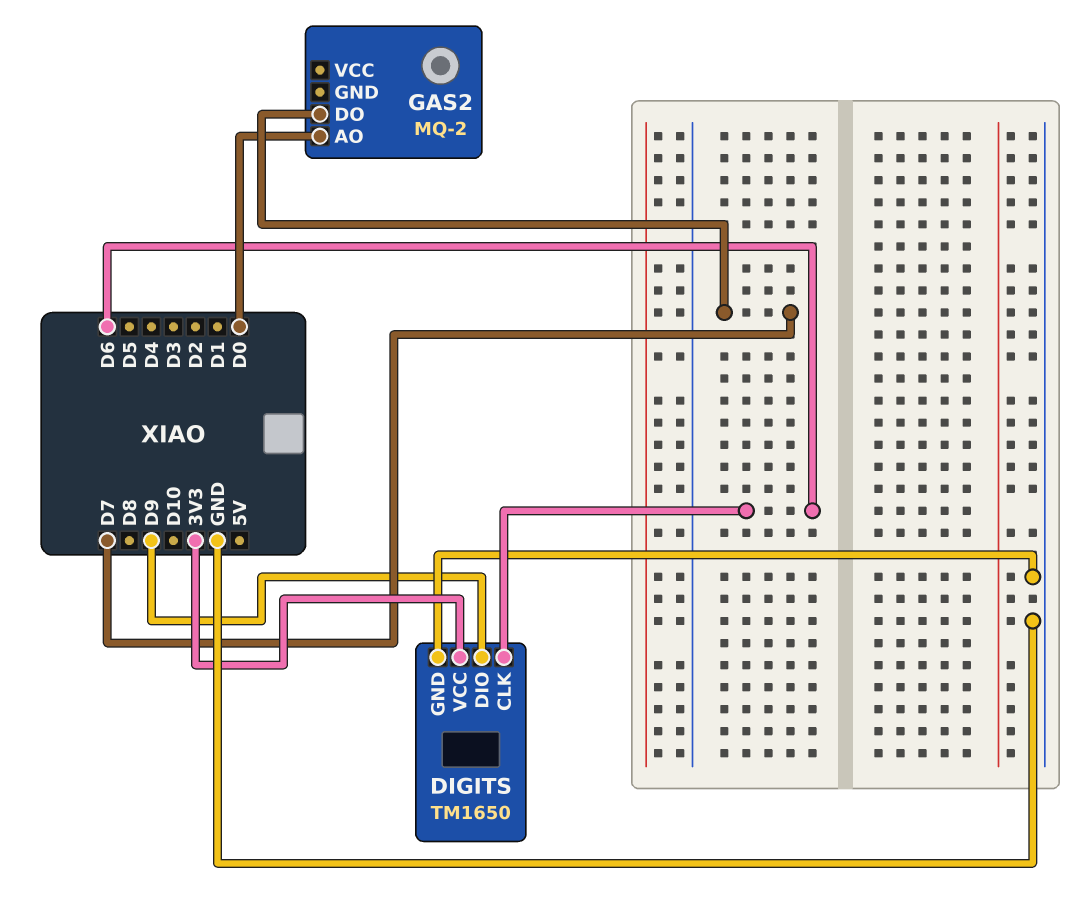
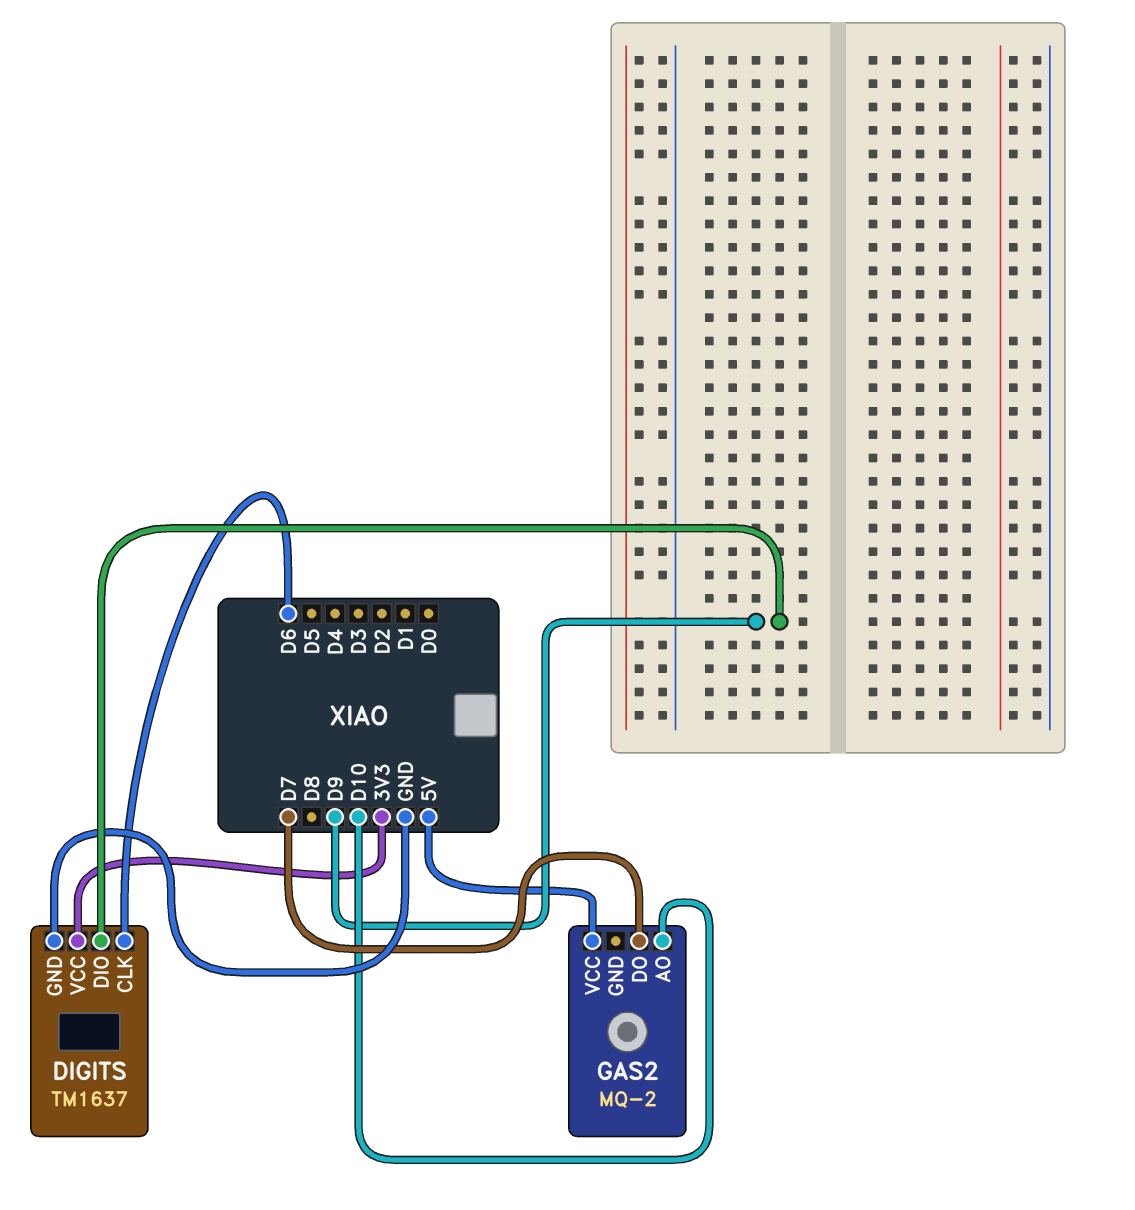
DIGITS: TM1650 -> TM1637
GAS2 pin AO: D0 -> D10
GAS2 pin VCC: none -> 5V

